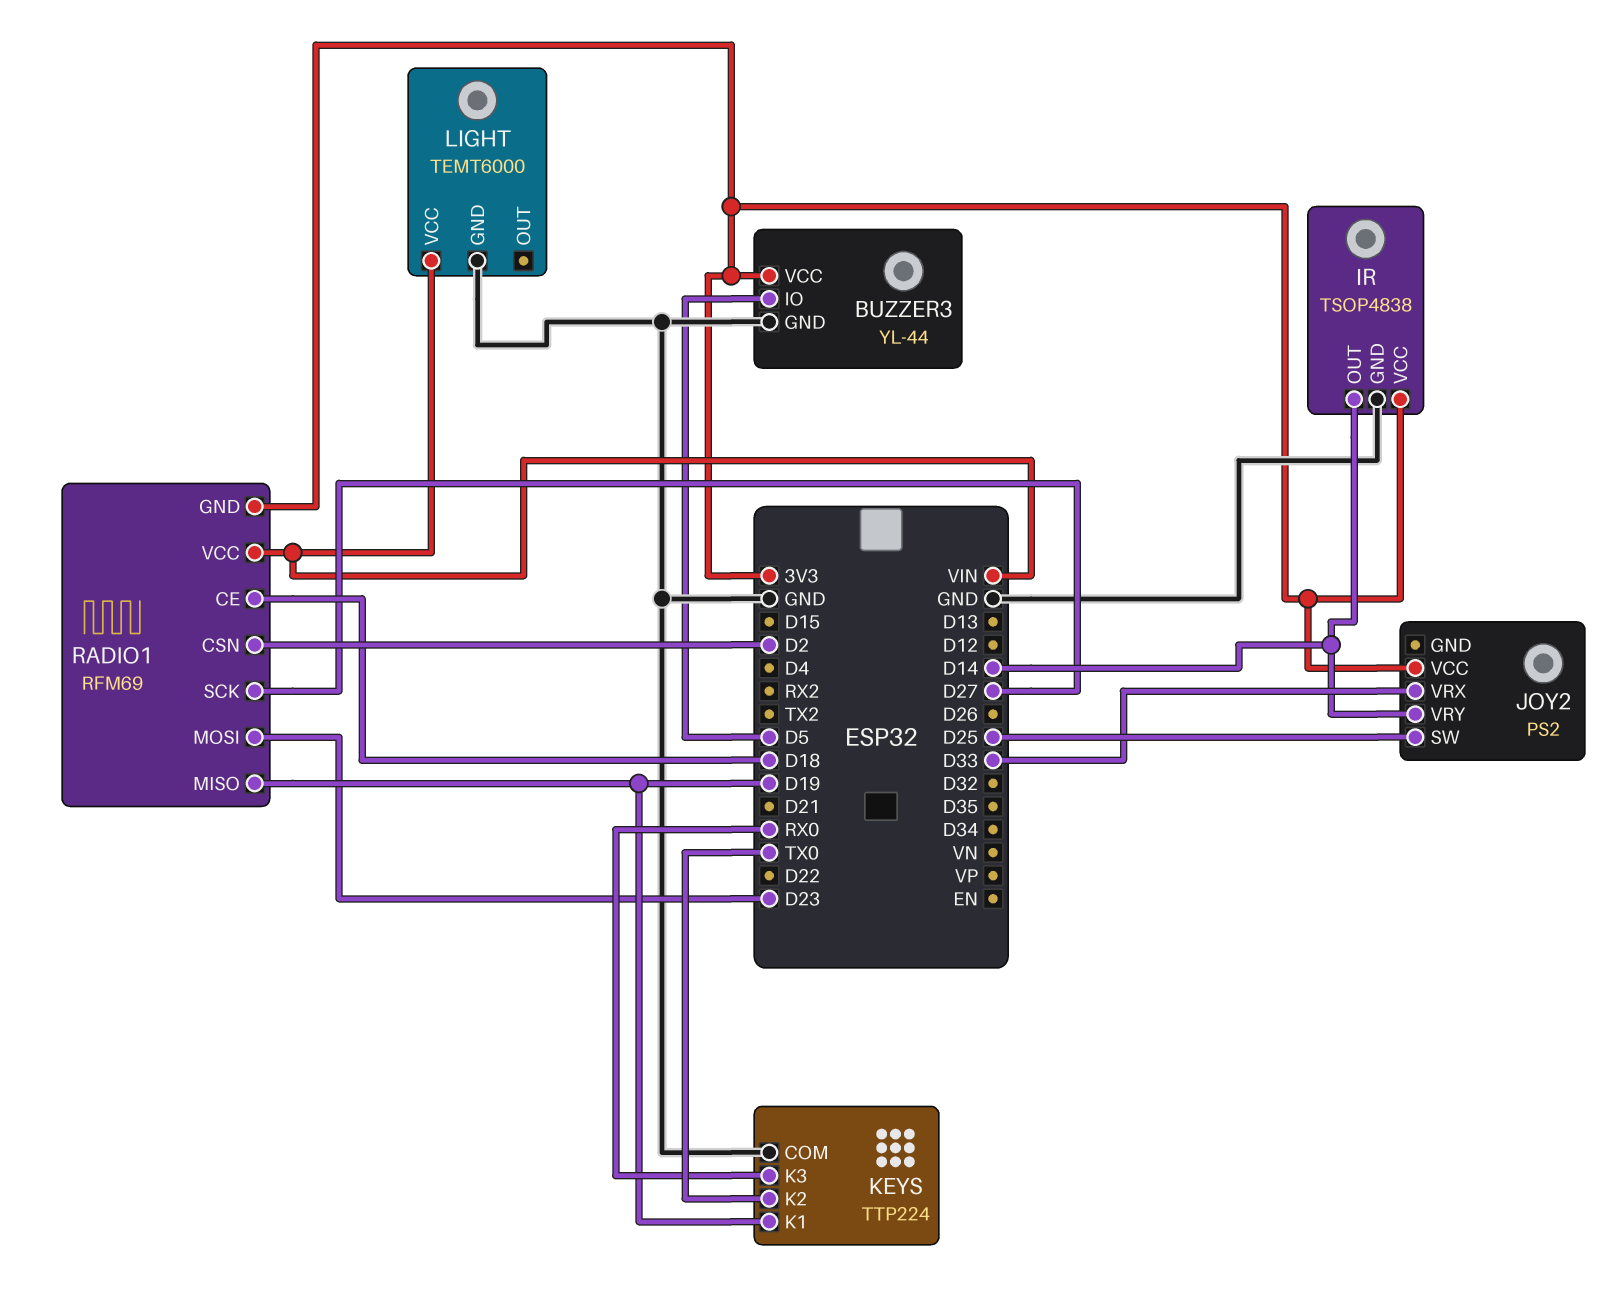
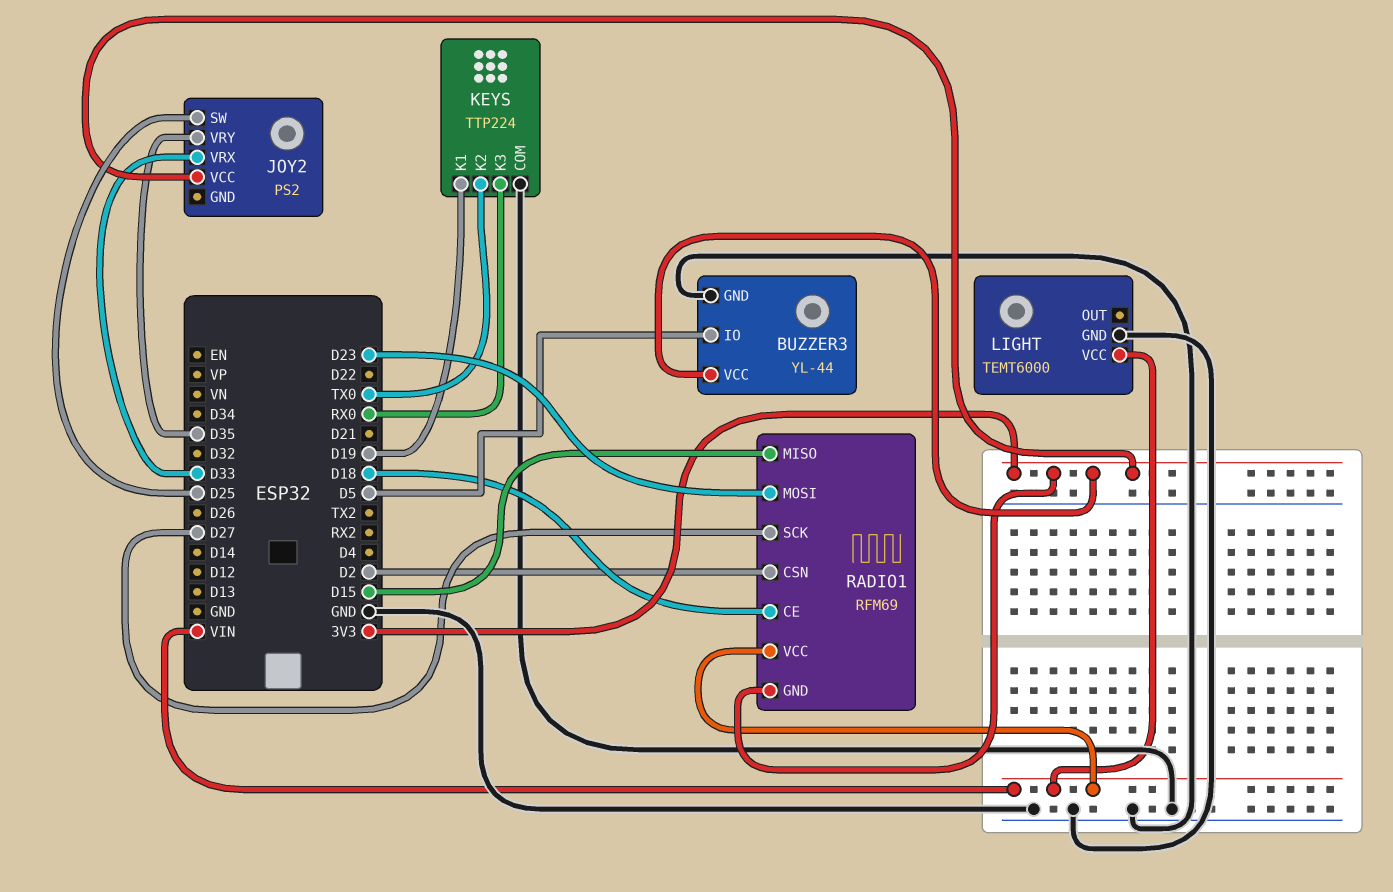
IR: TSOP4838 -> none
IR pin GND: GND -> none
IR pin OUT: D14 -> none
IR pin VCC: 3V3 -> none
JOY2 pin VRY: D14 -> D35
RADIO1 pin MISO: D19 -> D15

